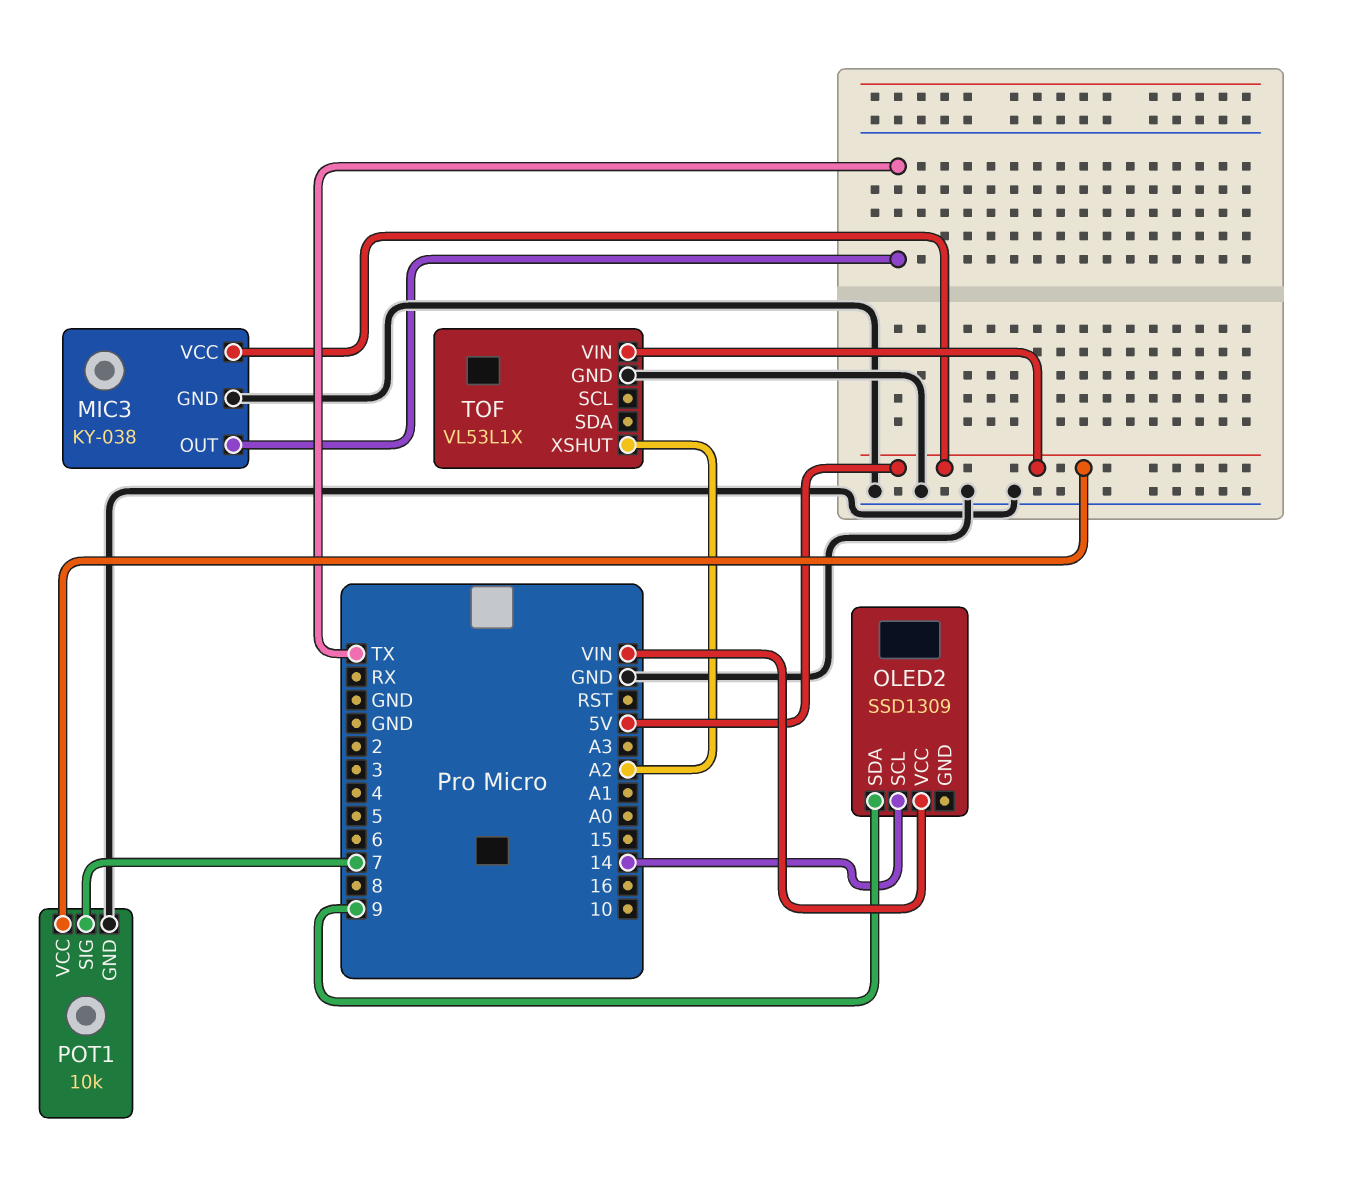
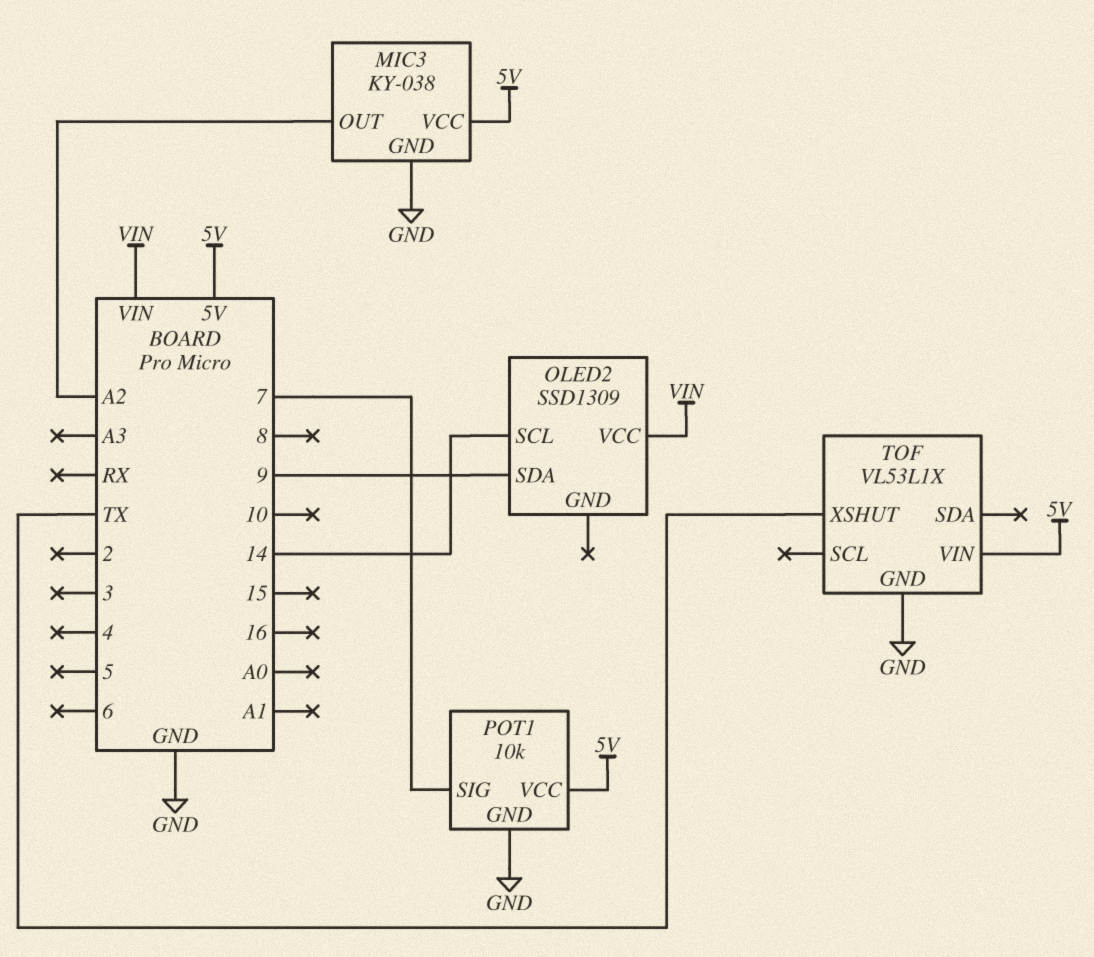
MIC3 pin OUT: TX -> A2
TOF pin XSHUT: A2 -> TX

